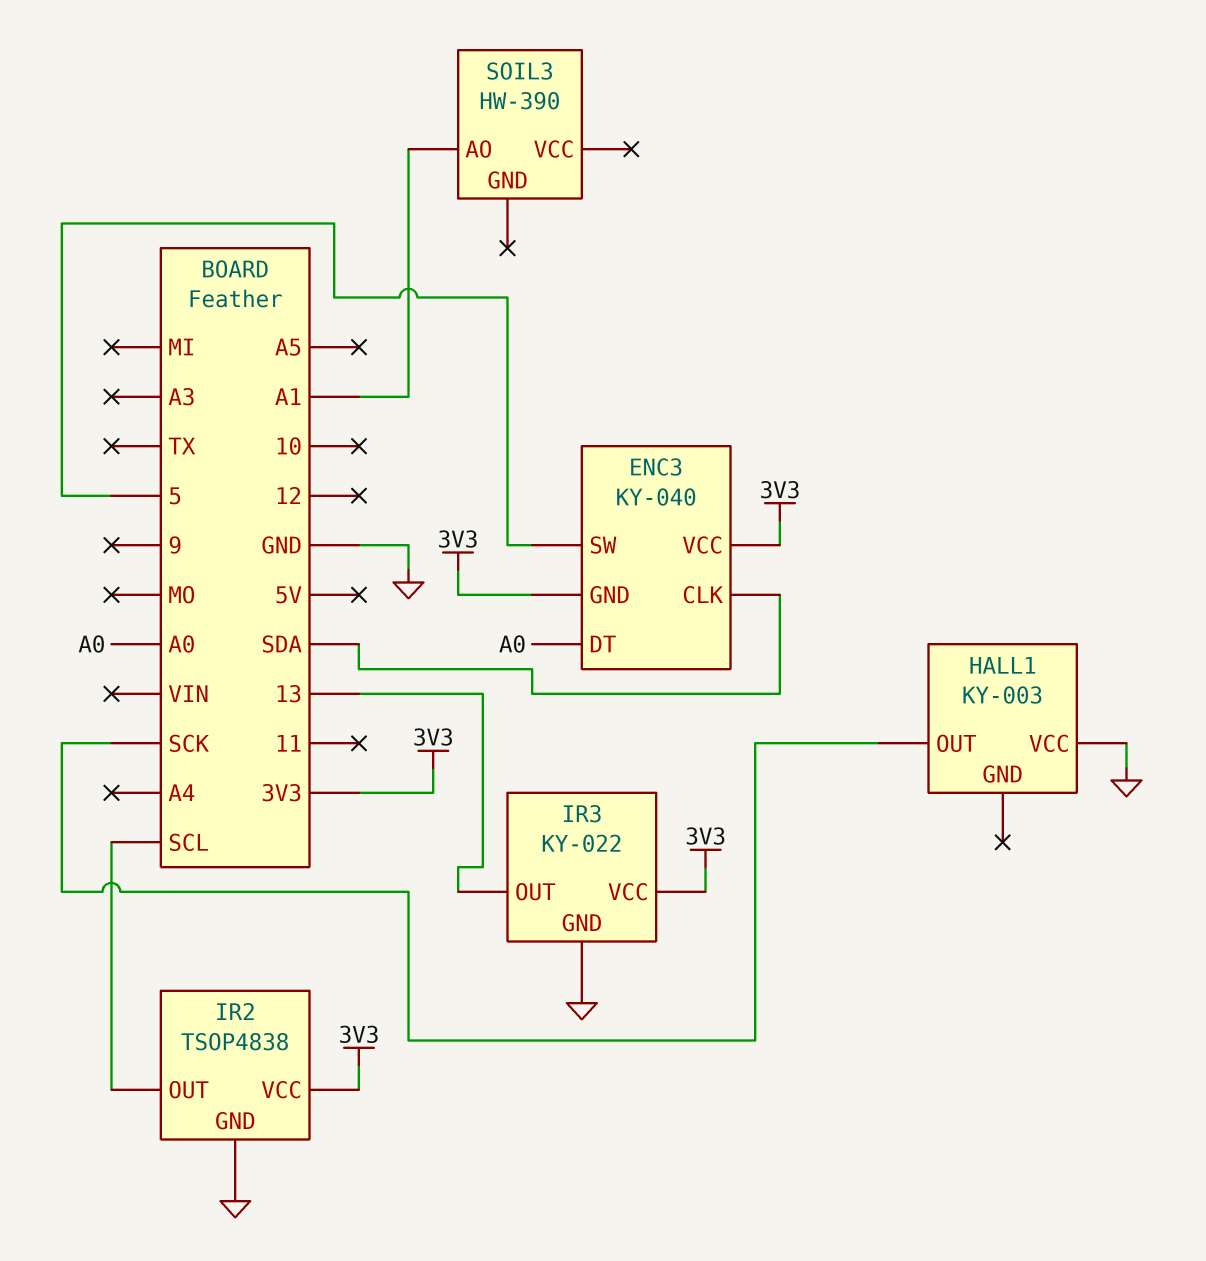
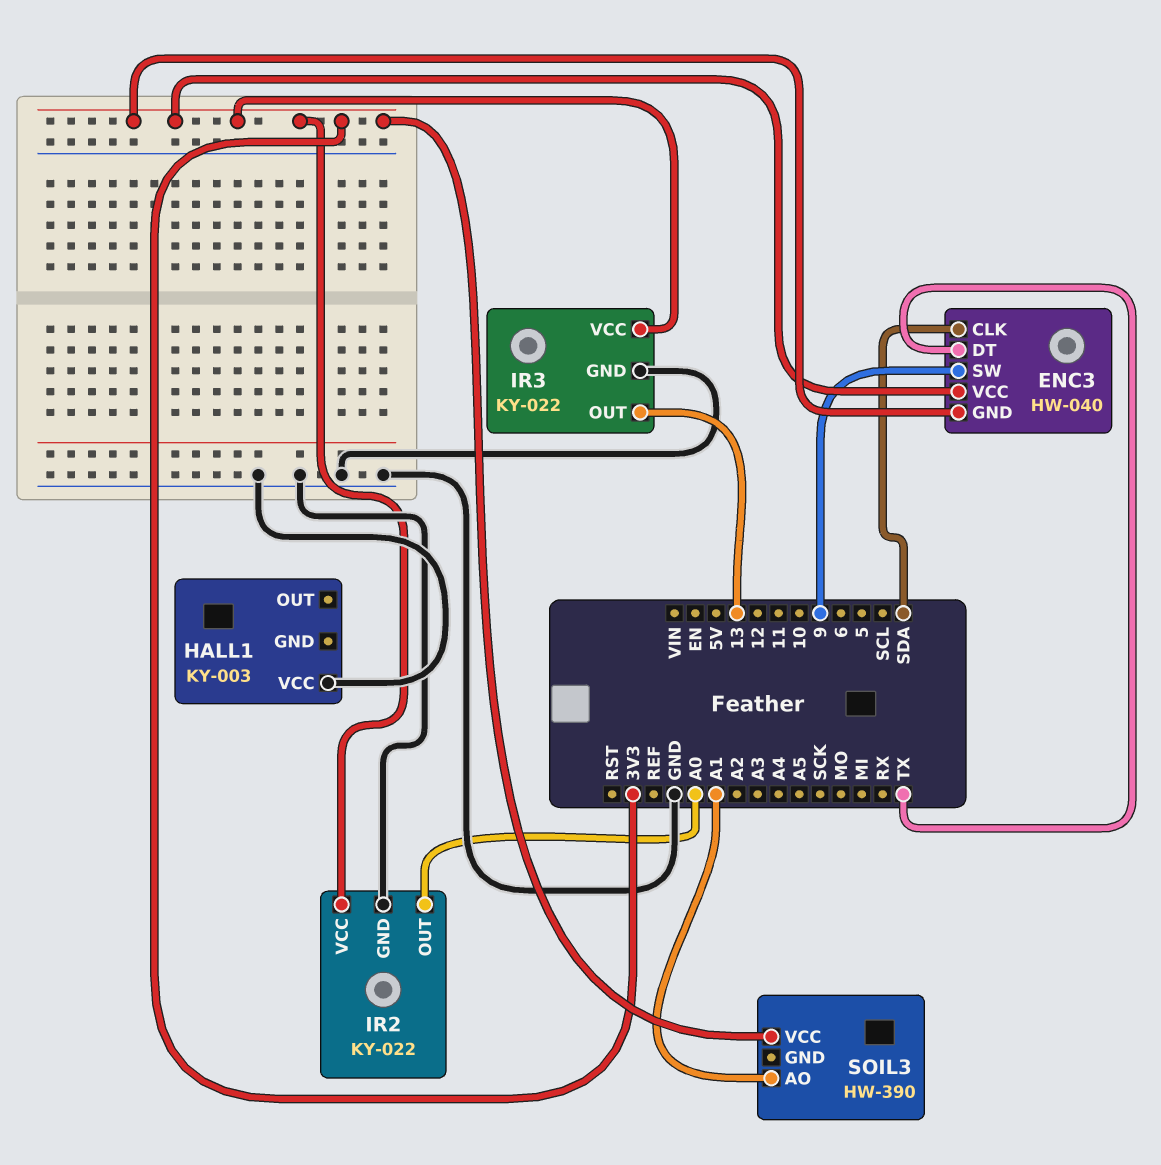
ENC3: KY-040 -> HW-040
ENC3 pin DT: A0 -> TX
ENC3 pin SW: 5 -> 9
HALL1 pin OUT: SCK -> none
IR2: TSOP4838 -> KY-022
IR2 pin OUT: SCL -> A0
SOIL3 pin VCC: none -> 3V3

